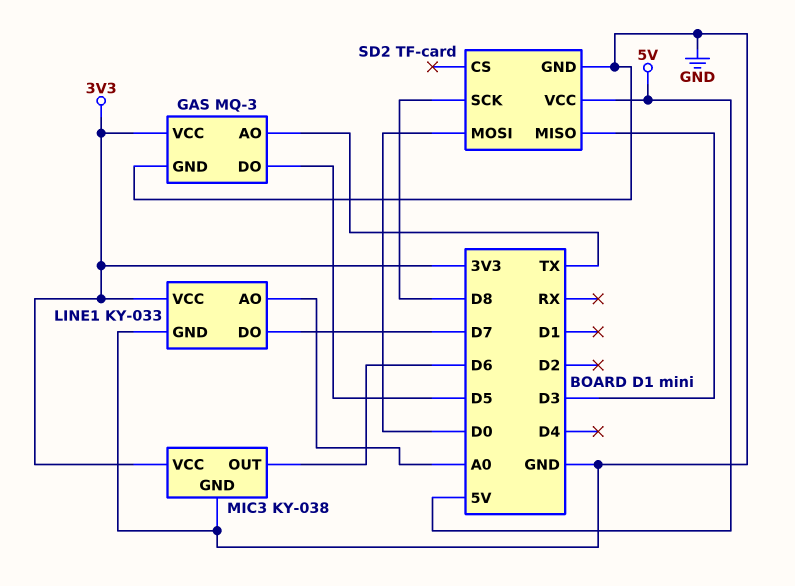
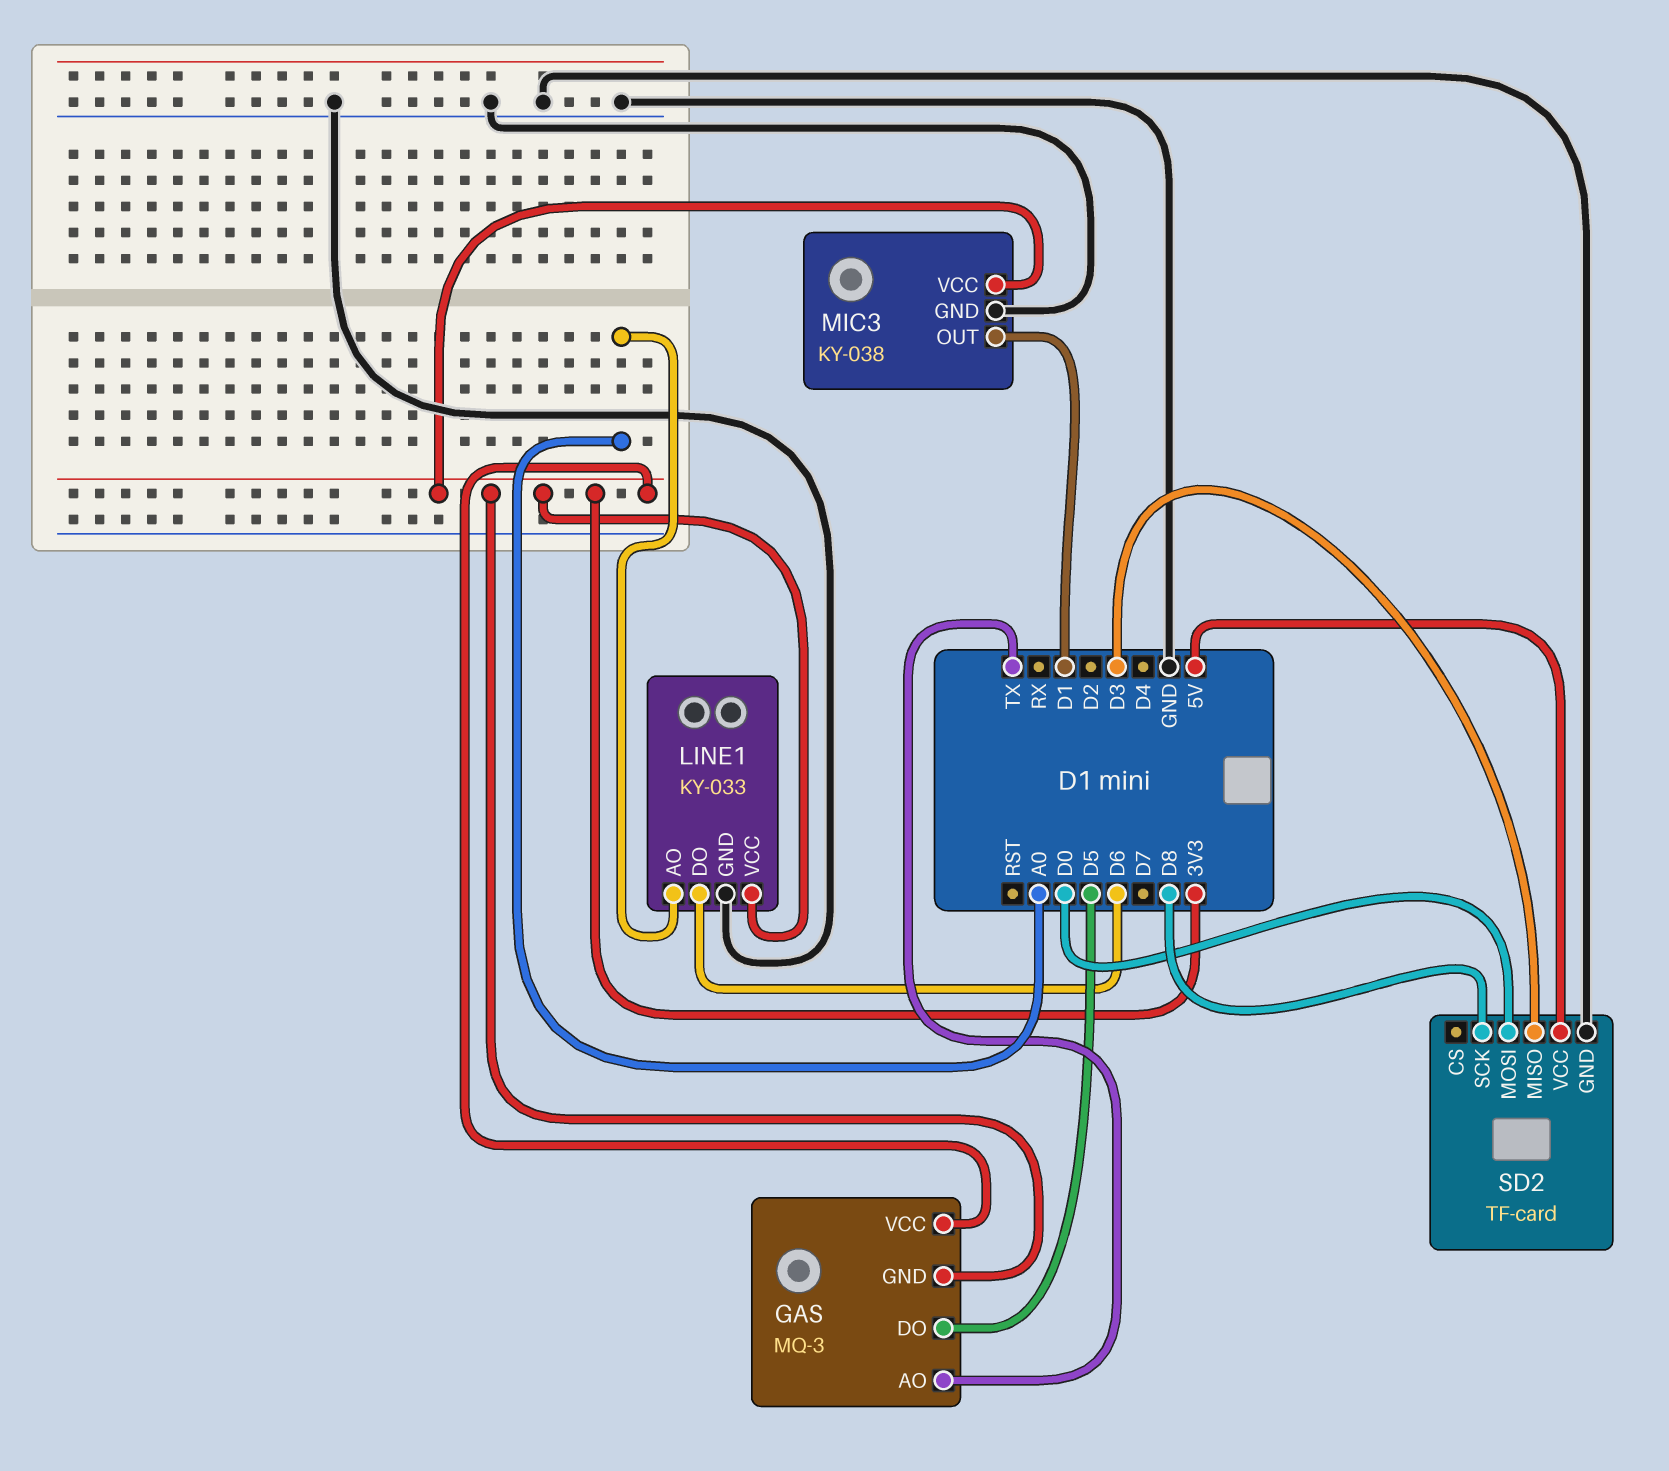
GAS pin GND: GND -> 3V3
LINE1 pin DO: D7 -> D6
MIC3 pin OUT: D6 -> D1

